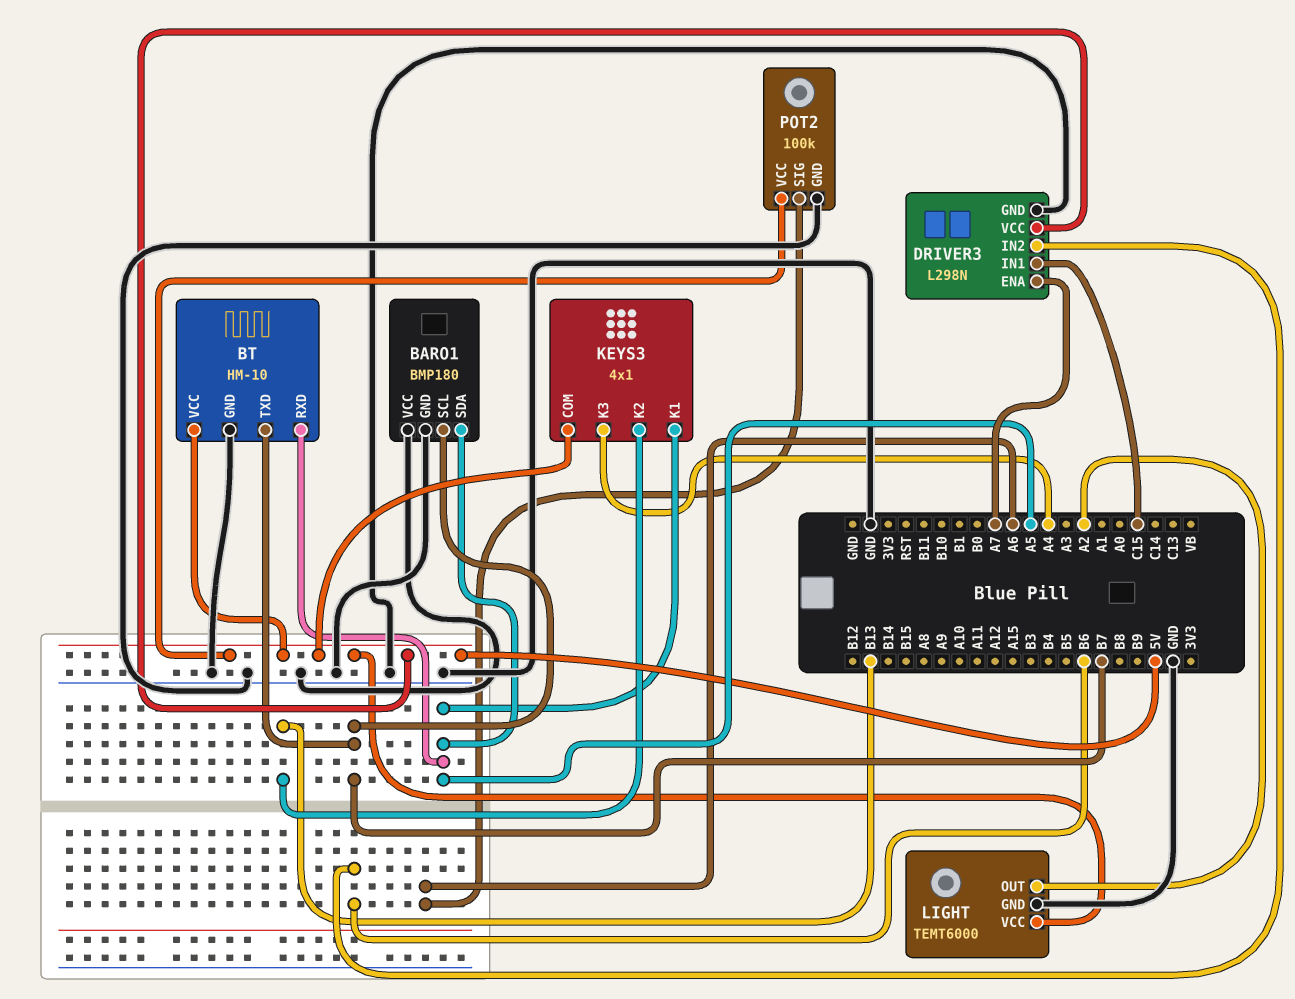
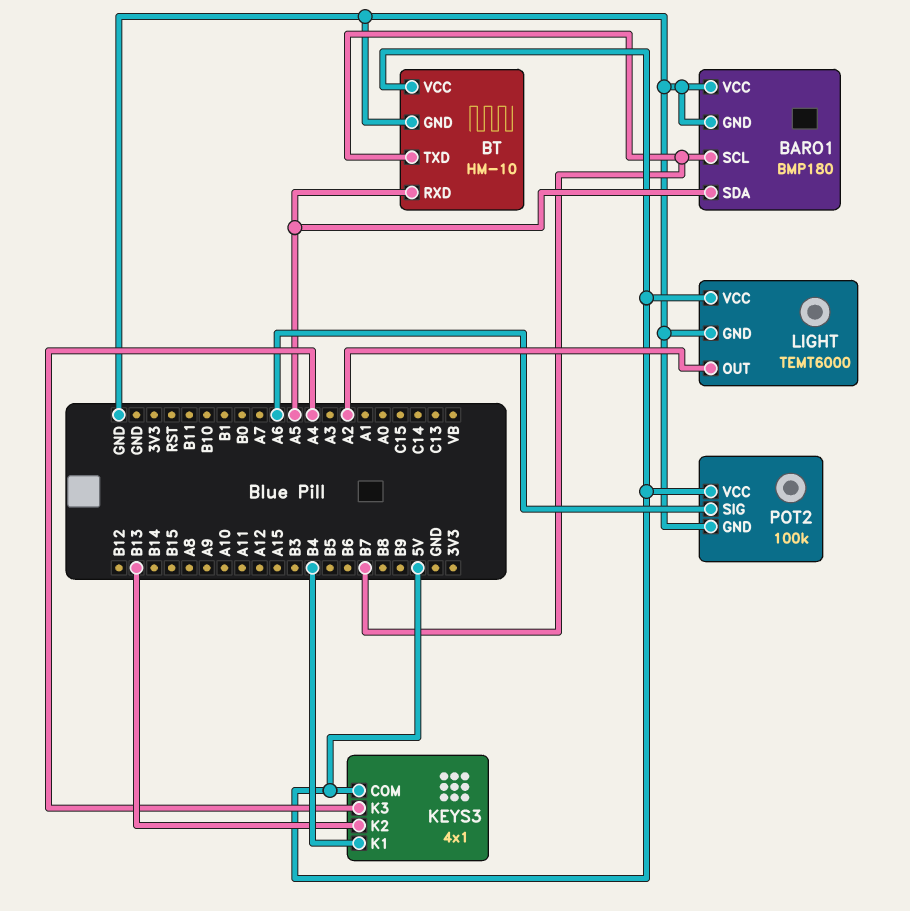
DRIVER3: L298N -> none
DRIVER3 pin ENA: A7 -> none
DRIVER3 pin GND: GND -> none
DRIVER3 pin IN1: C15 -> none
DRIVER3 pin IN2: B6 -> none
DRIVER3 pin VCC: 5V -> none
KEYS3 pin K1: A5 -> B4

